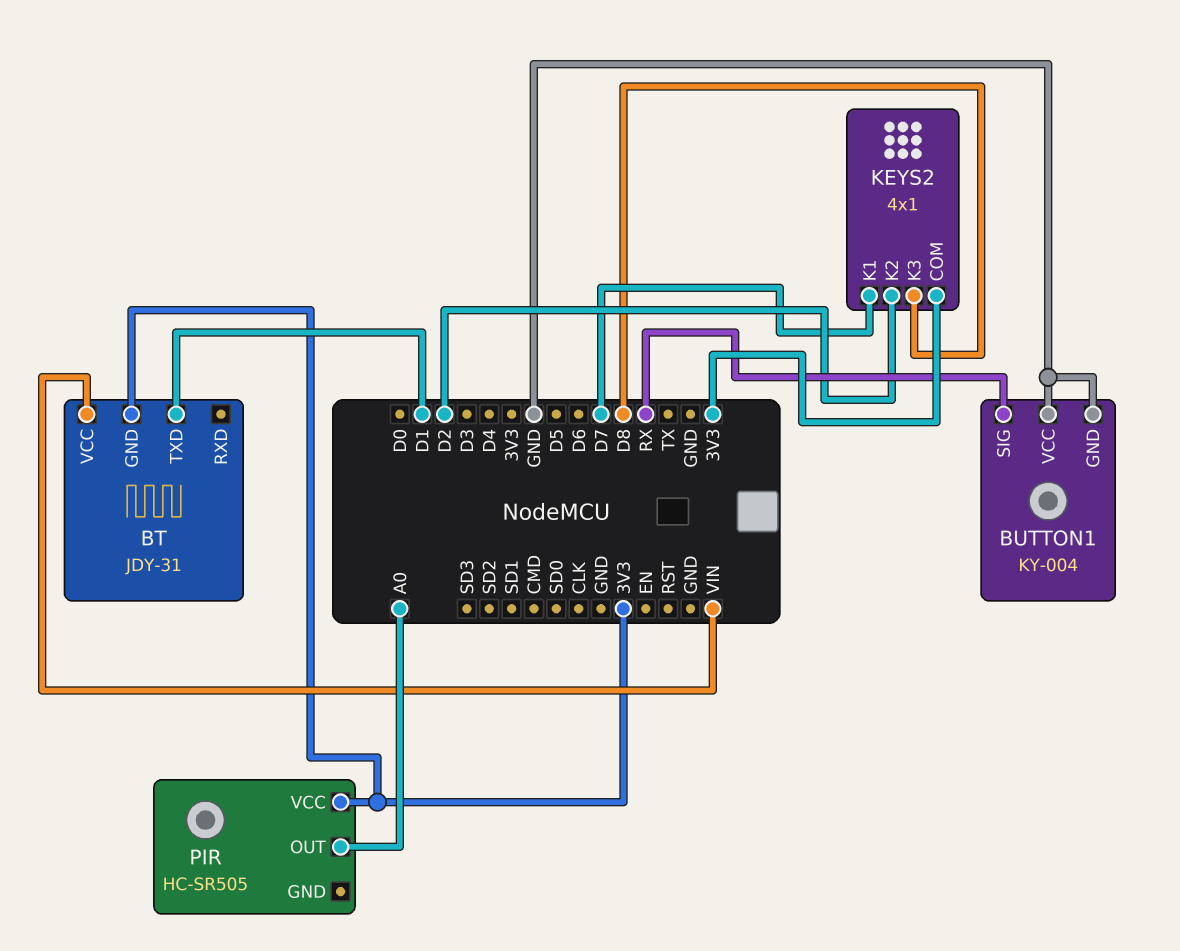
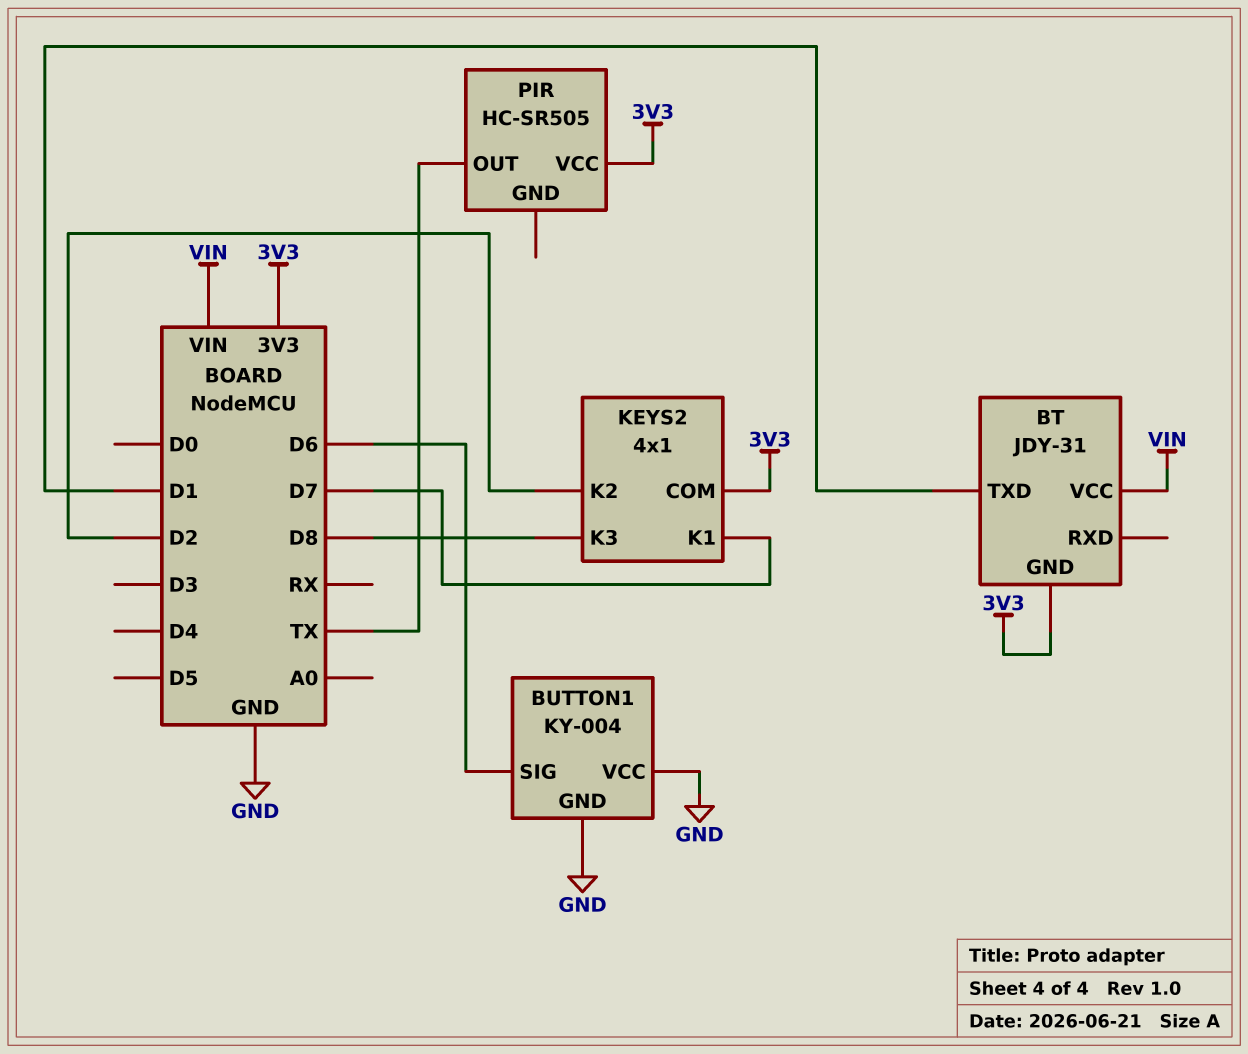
BUTTON1 pin SIG: RX -> D6
PIR pin OUT: A0 -> TX

